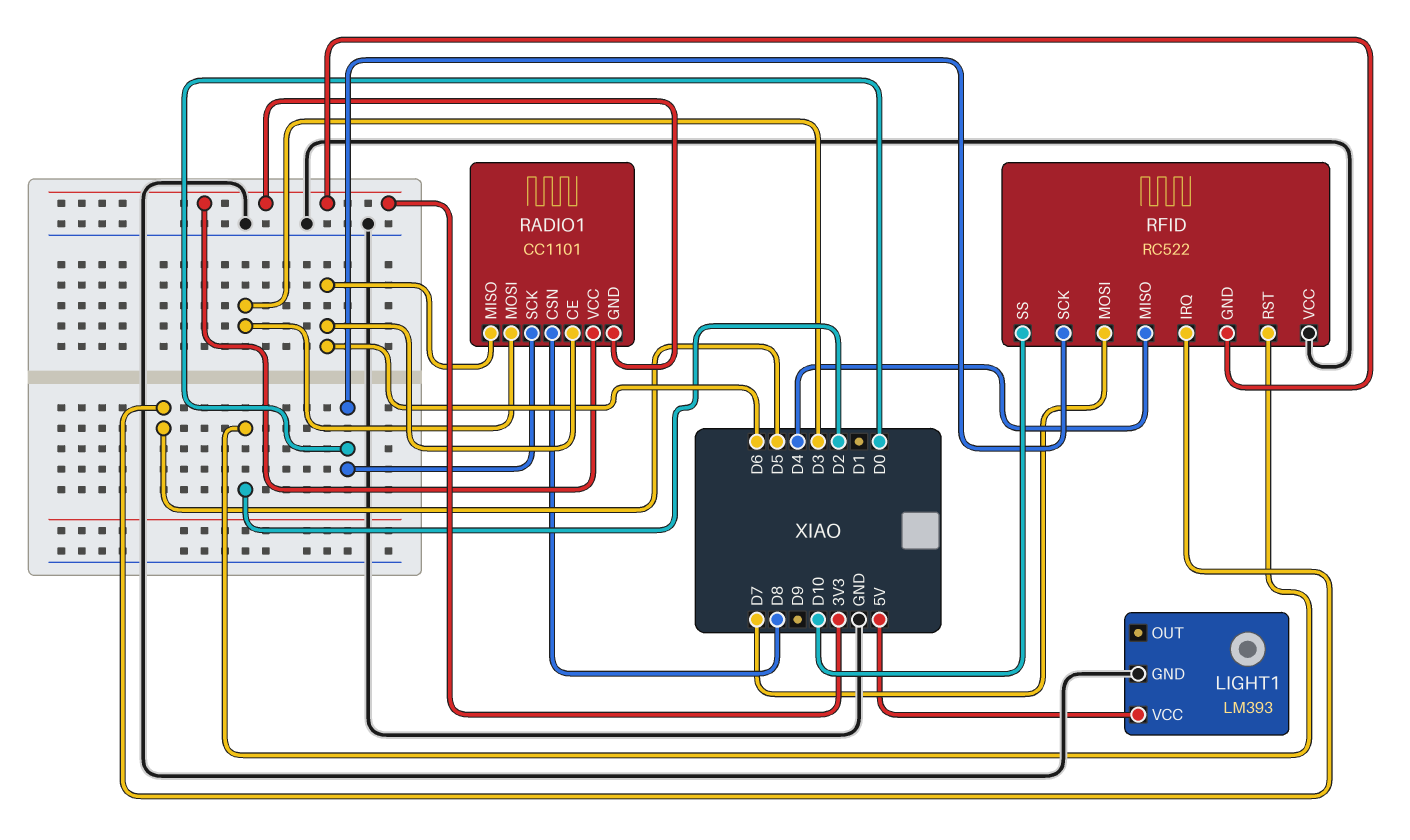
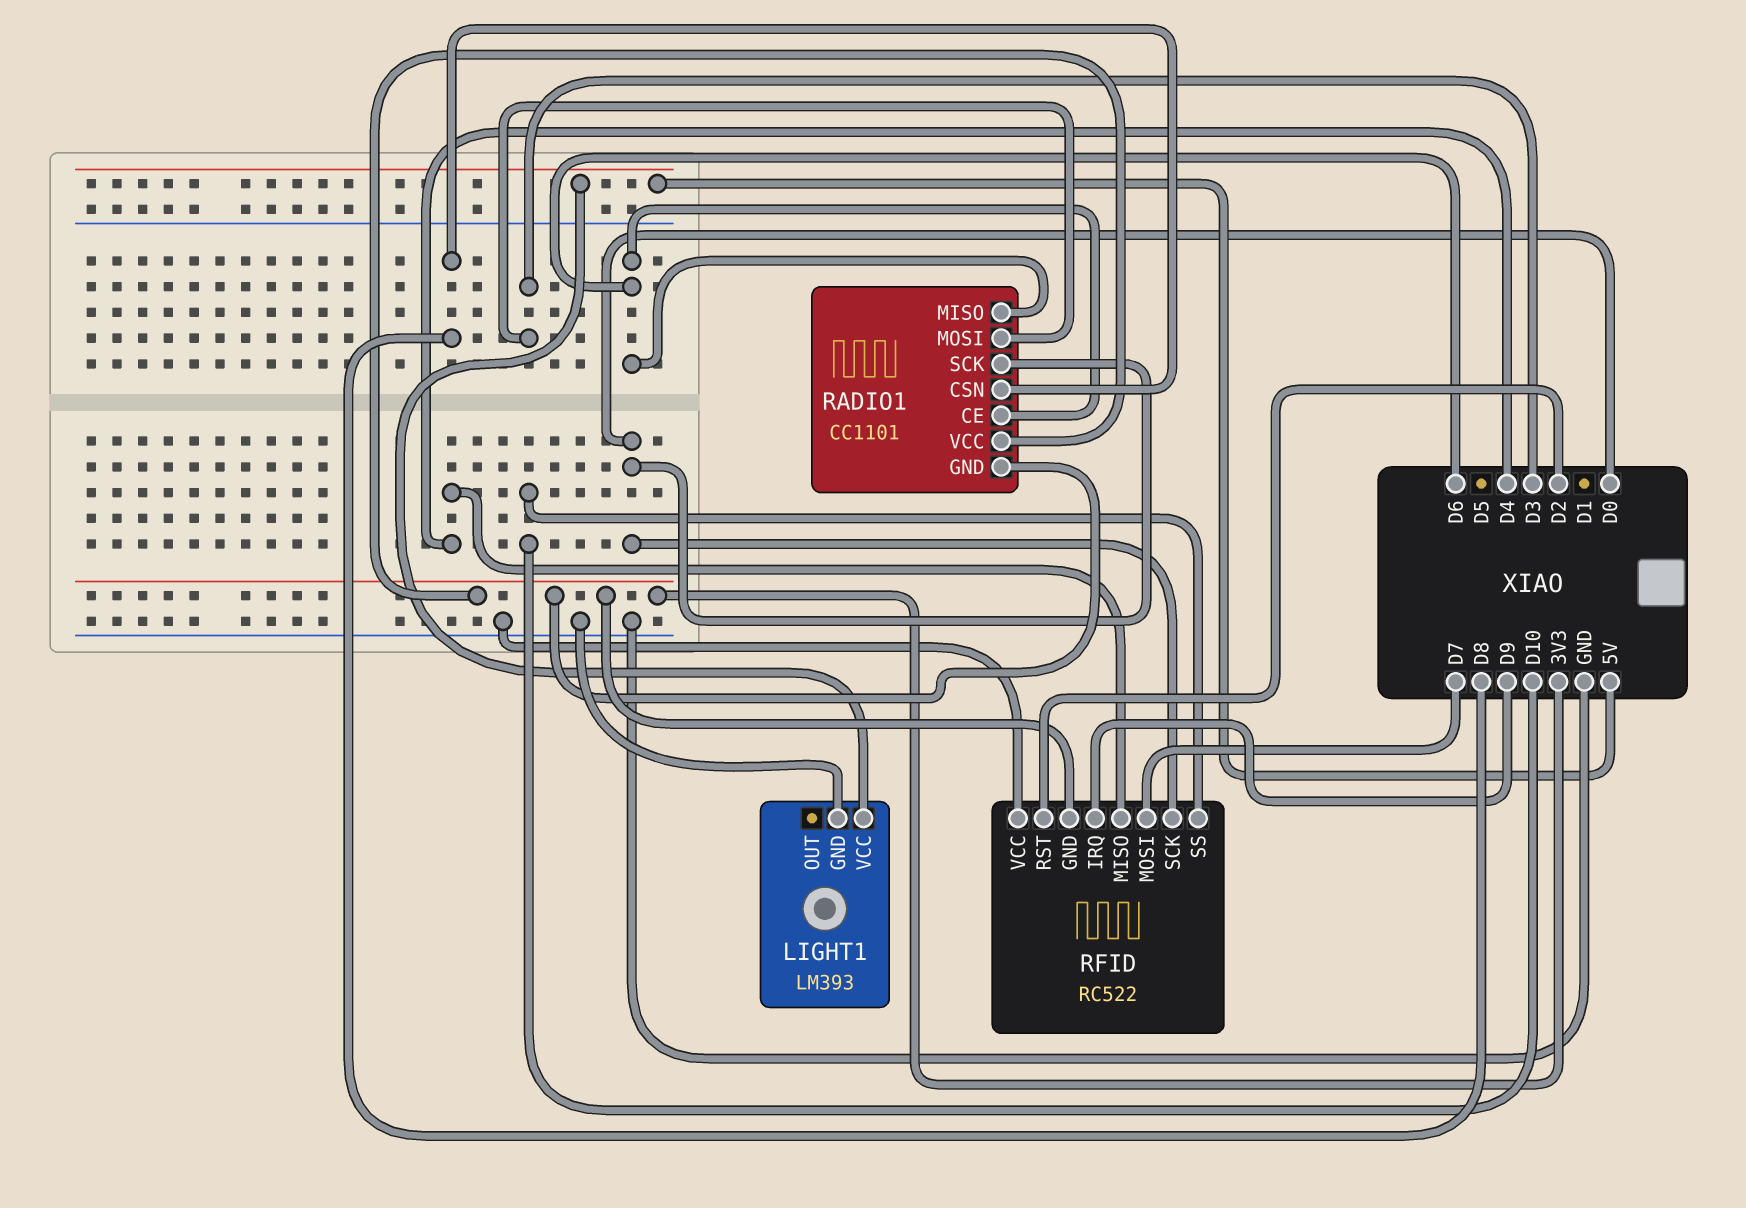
RFID pin IRQ: D5 -> D9

